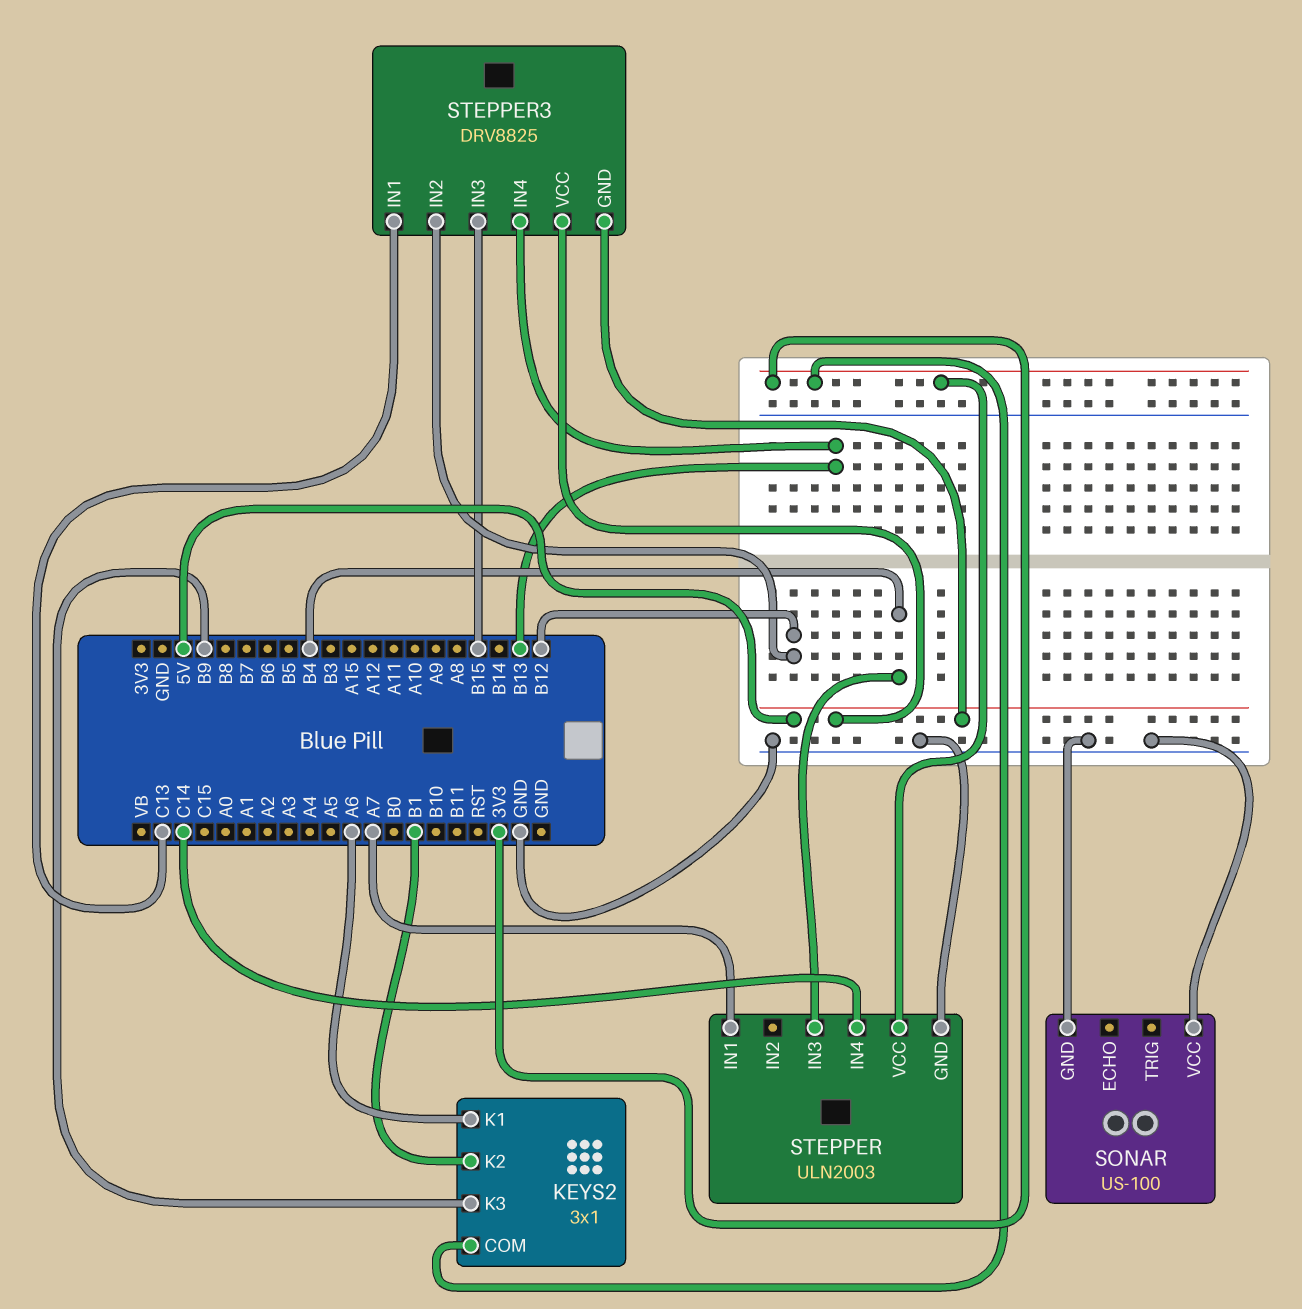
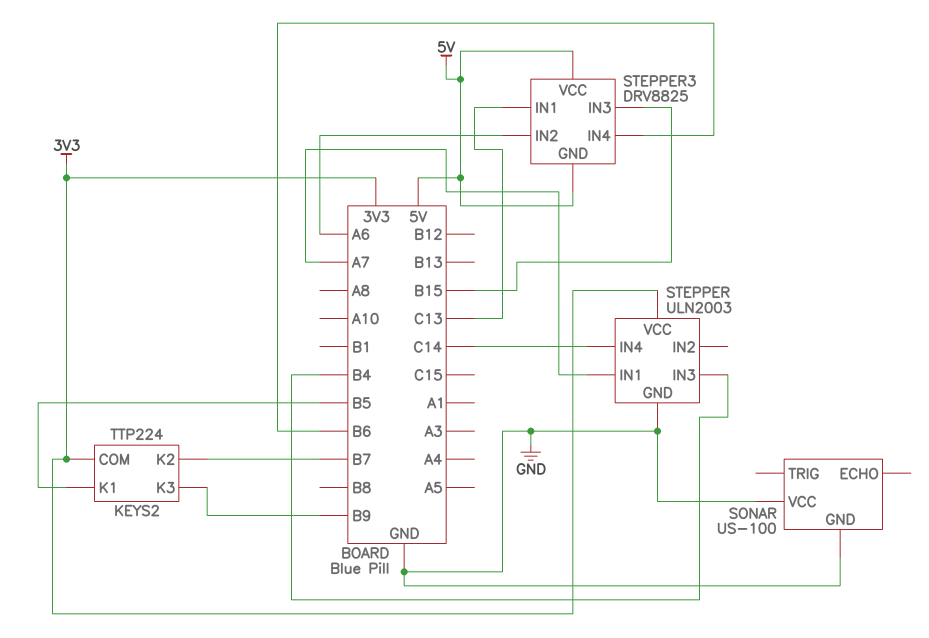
KEYS2: 3x1 -> TTP224
KEYS2 pin K1: A6 -> B5
KEYS2 pin K2: B1 -> B7
STEPPER3 pin IN2: B12 -> A6
STEPPER3 pin IN4: B13 -> B6

